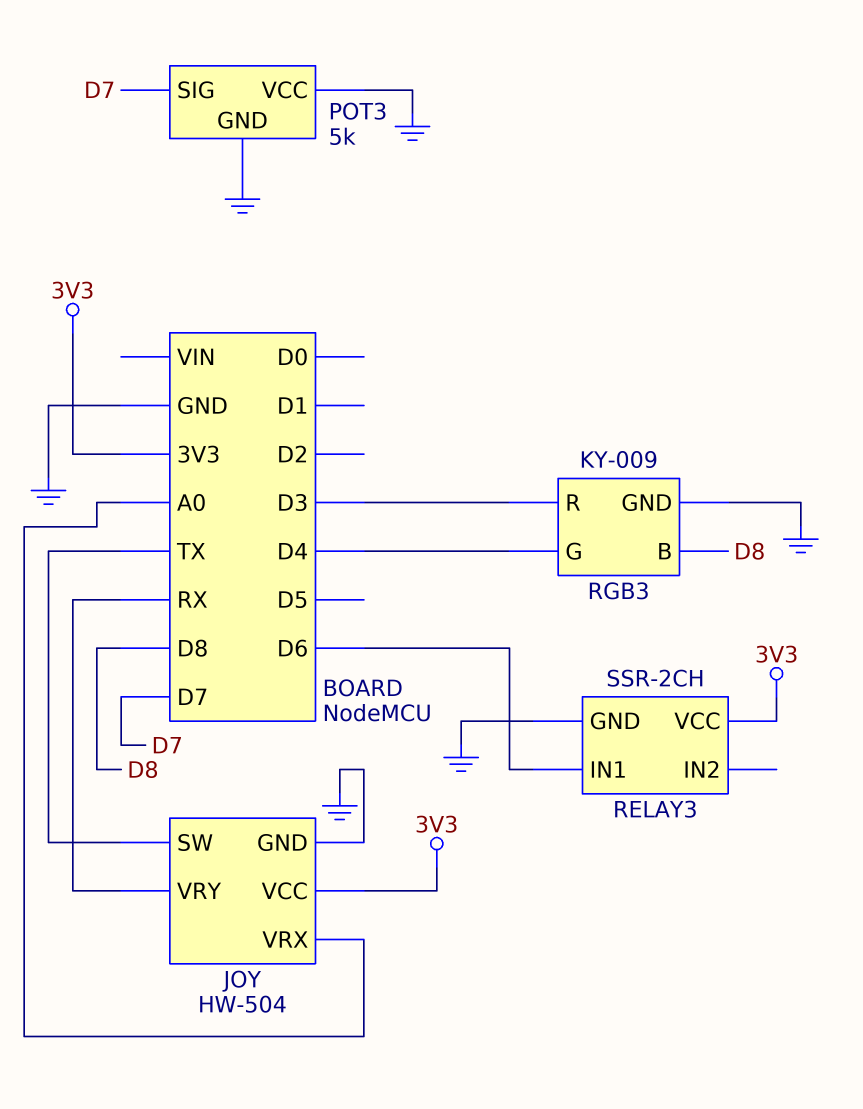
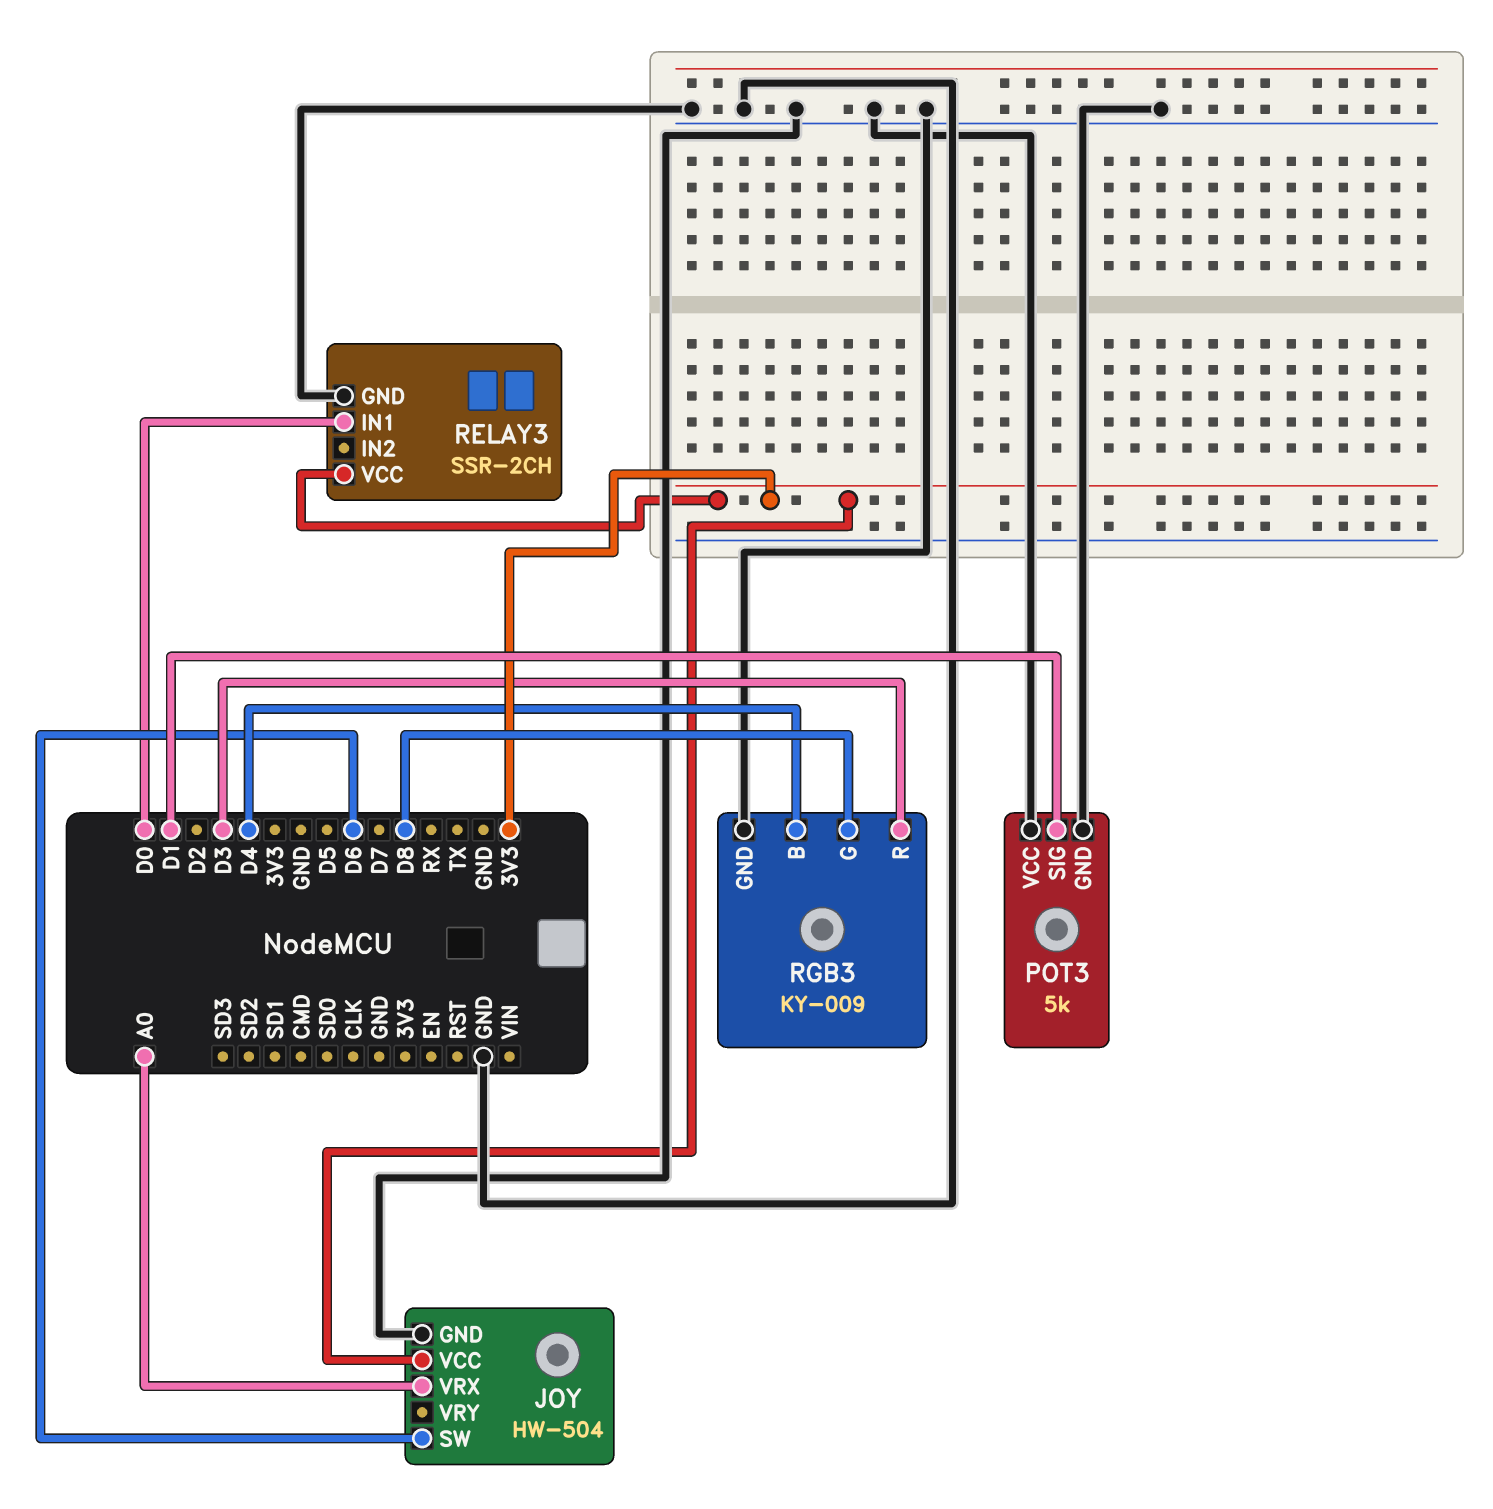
JOY pin SW: TX -> D6
JOY pin VRY: RX -> none
POT3 pin SIG: D7 -> D1
RELAY3 pin IN1: D6 -> D0
RGB3 pin B: D8 -> D4
RGB3 pin G: D4 -> D8

